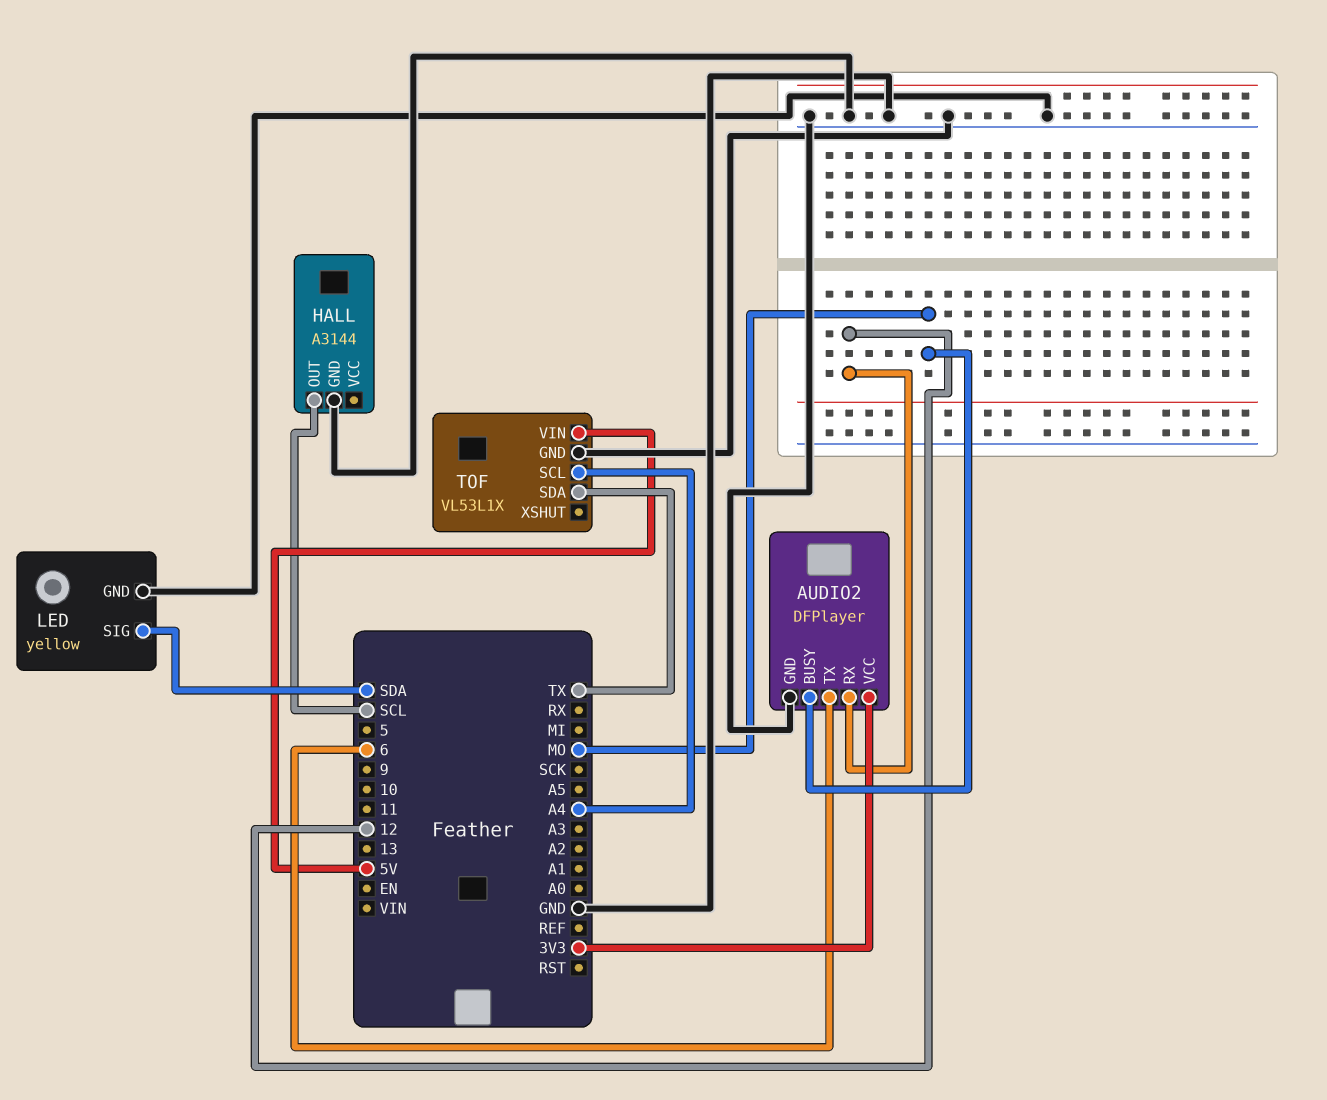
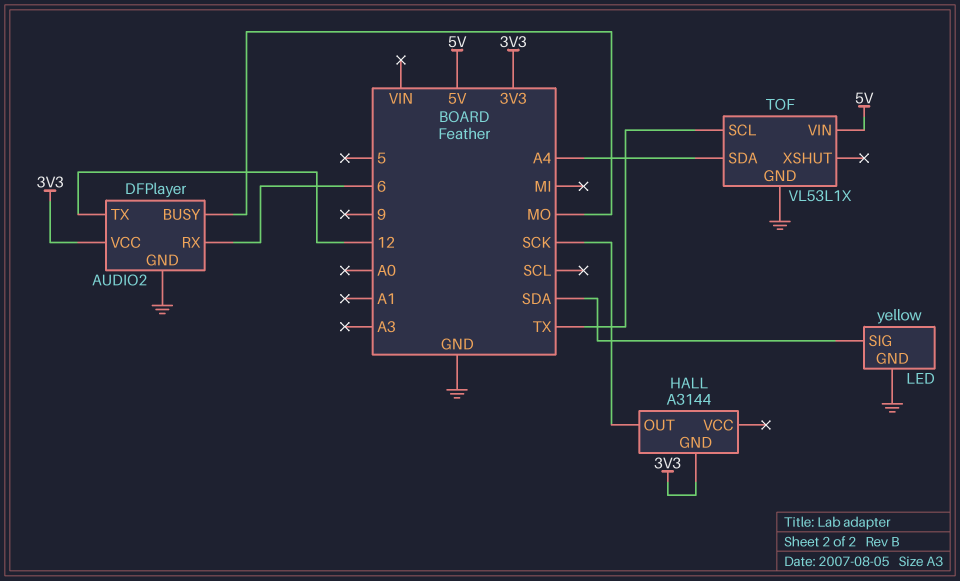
AUDIO2 pin RX: 12 -> 6
AUDIO2 pin TX: 6 -> 12
HALL pin GND: GND -> 3V3
HALL pin OUT: SCL -> SCK
TOF pin SCL: A4 -> TX
TOF pin SDA: TX -> A4

